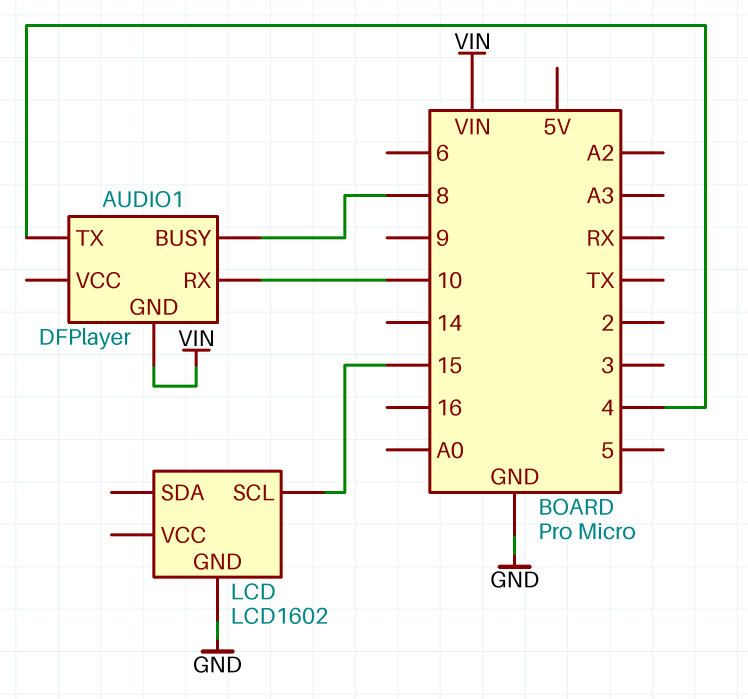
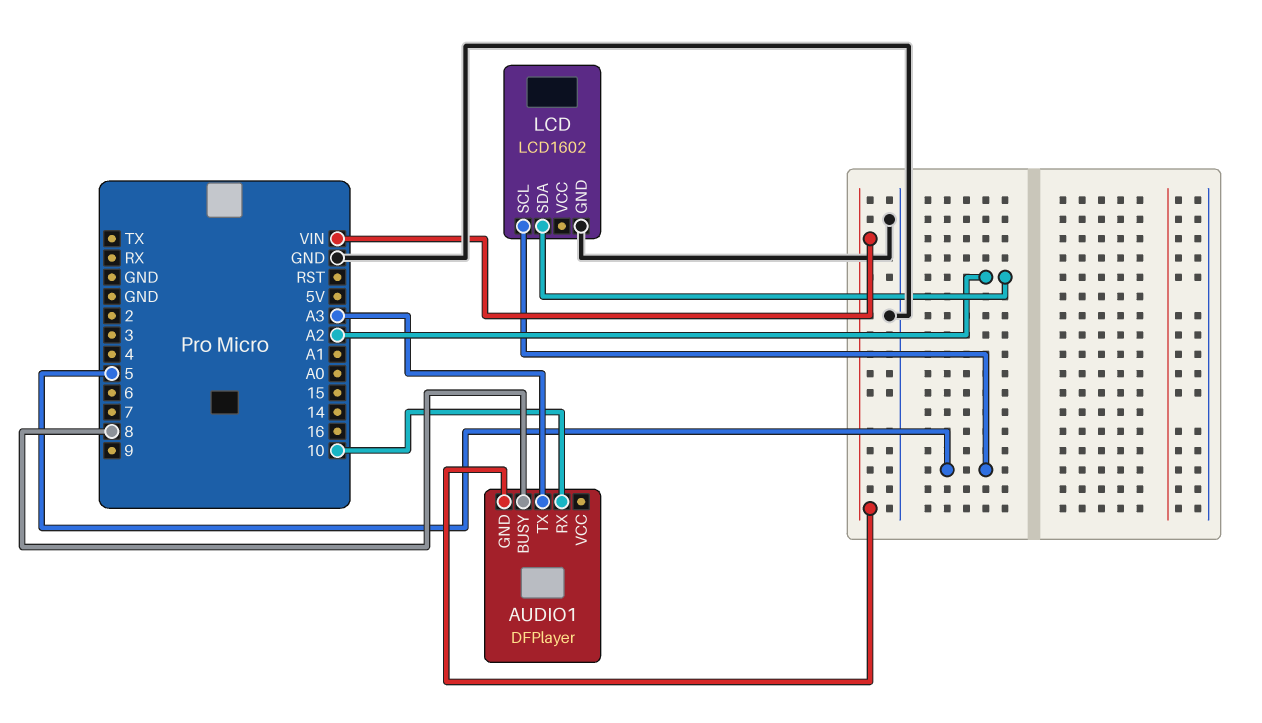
AUDIO1 pin TX: 4 -> A3
LCD pin SCL: 15 -> 5
LCD pin SDA: none -> A2

